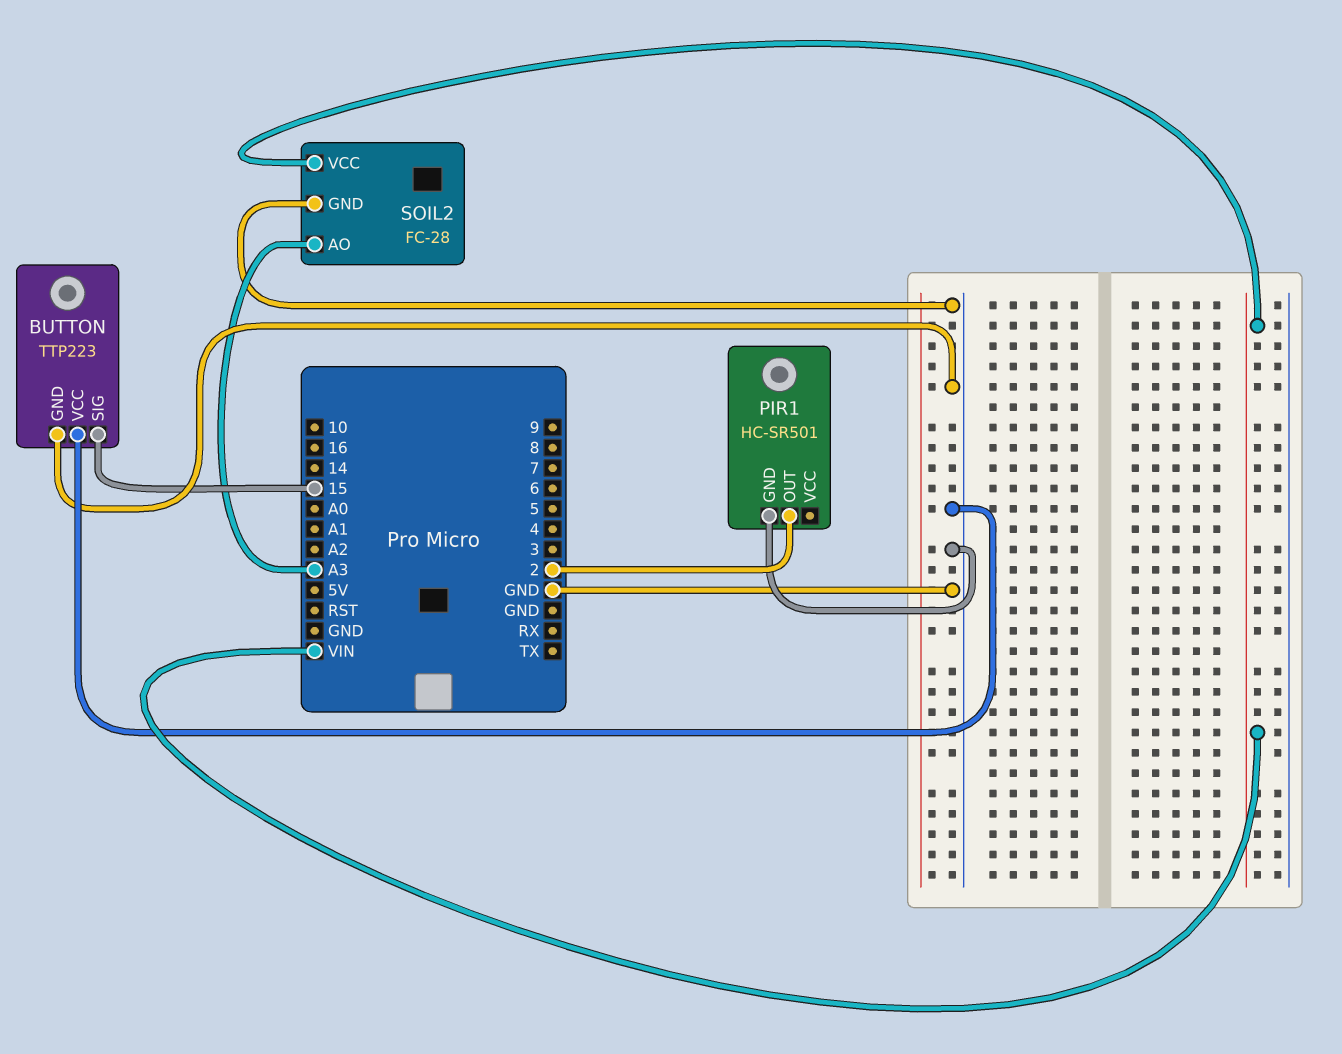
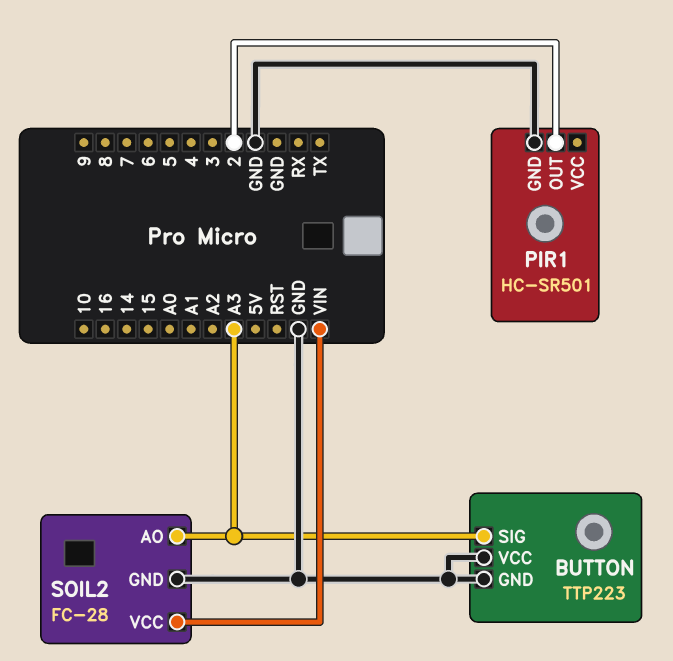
BUTTON pin SIG: 15 -> A3

